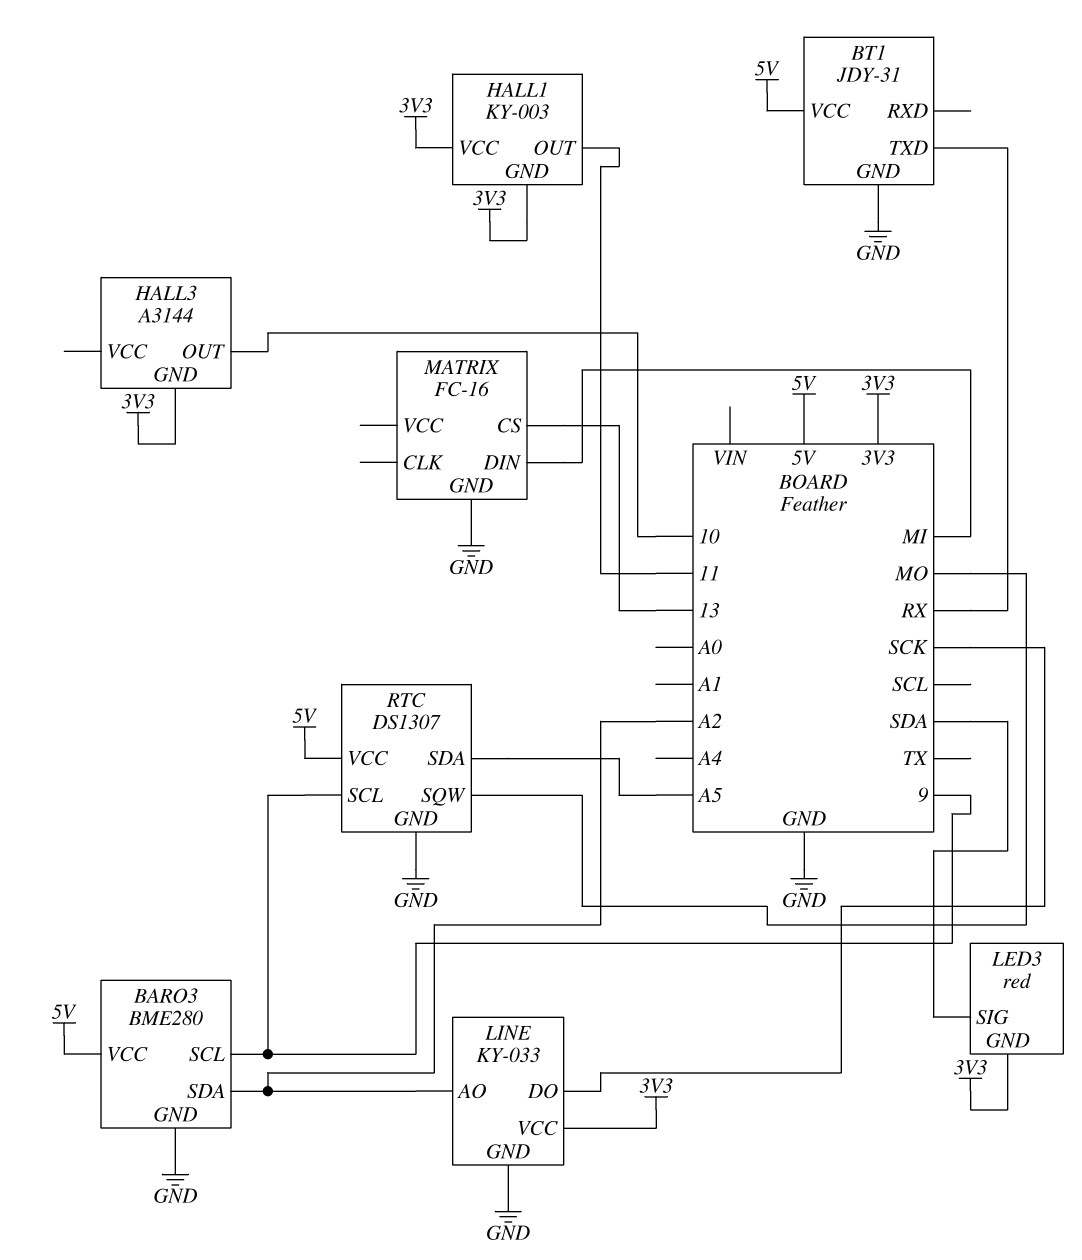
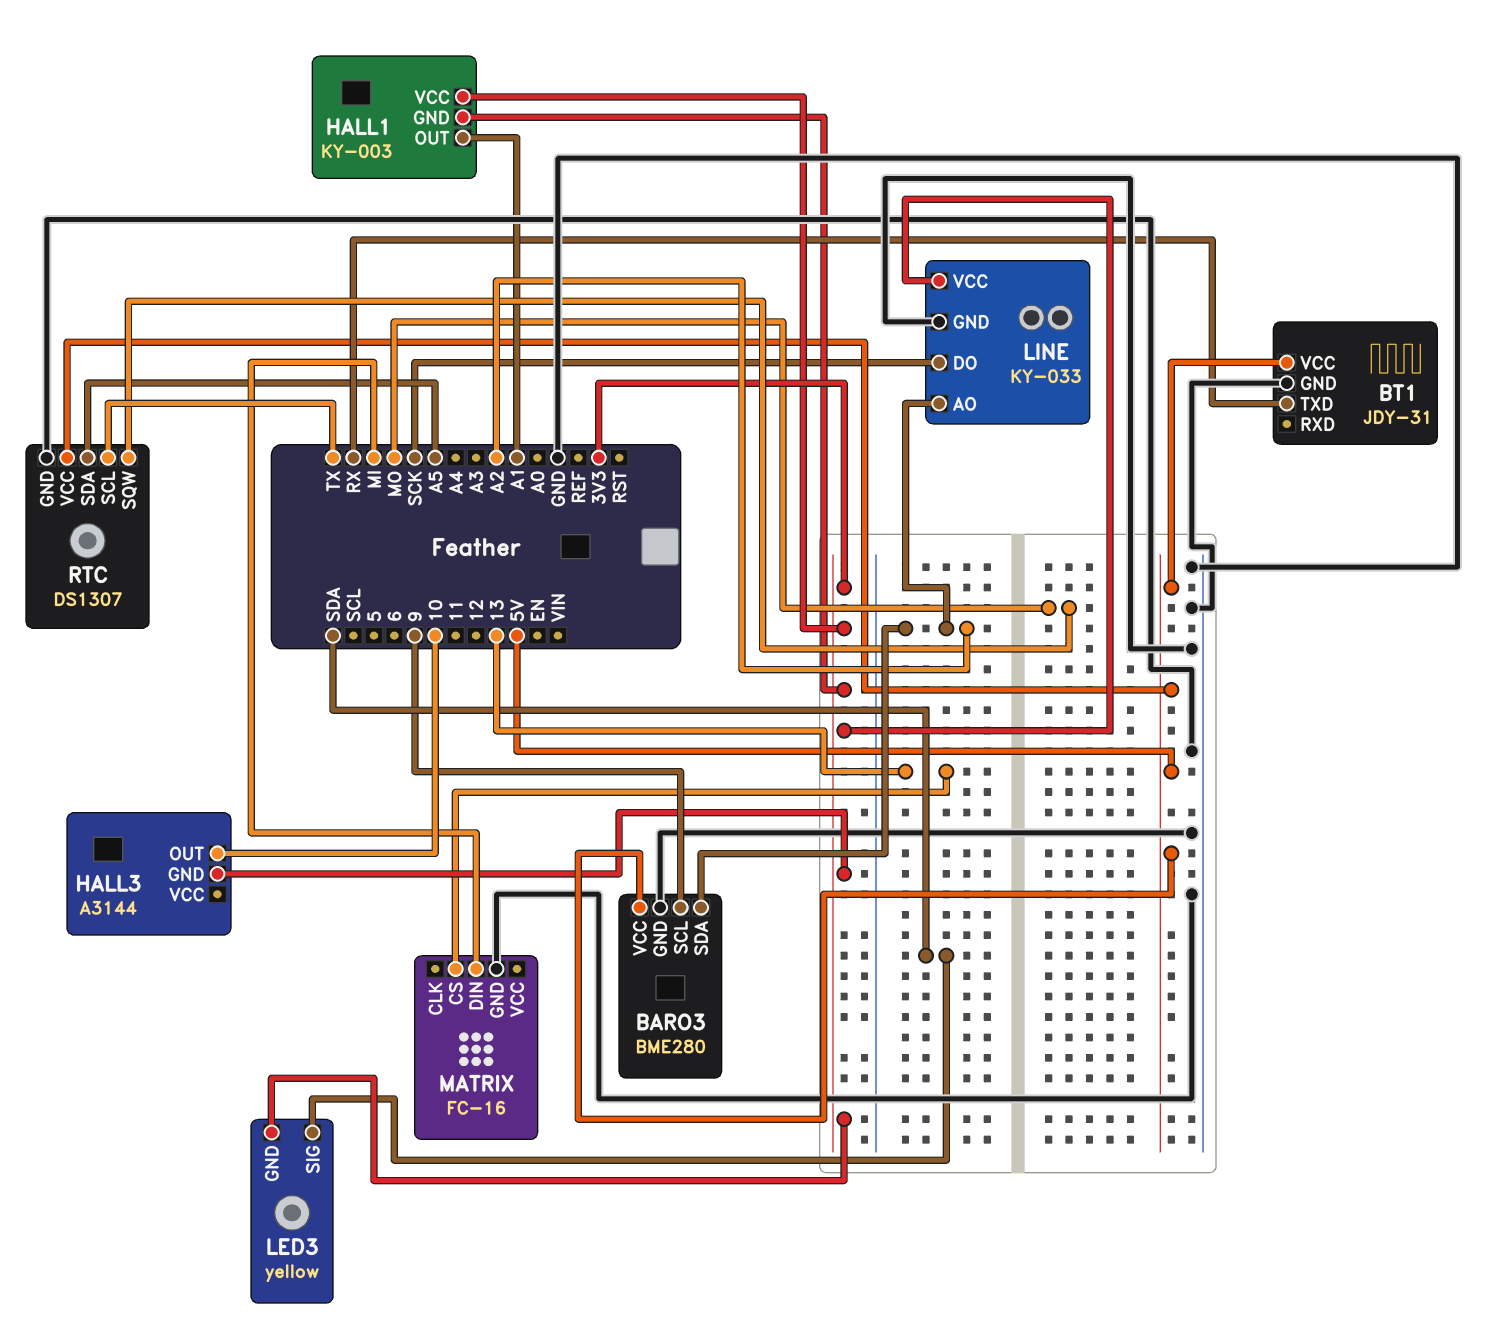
HALL1 pin OUT: 11 -> A1
LED3: red -> yellow
RTC pin SCL: 9 -> TX

